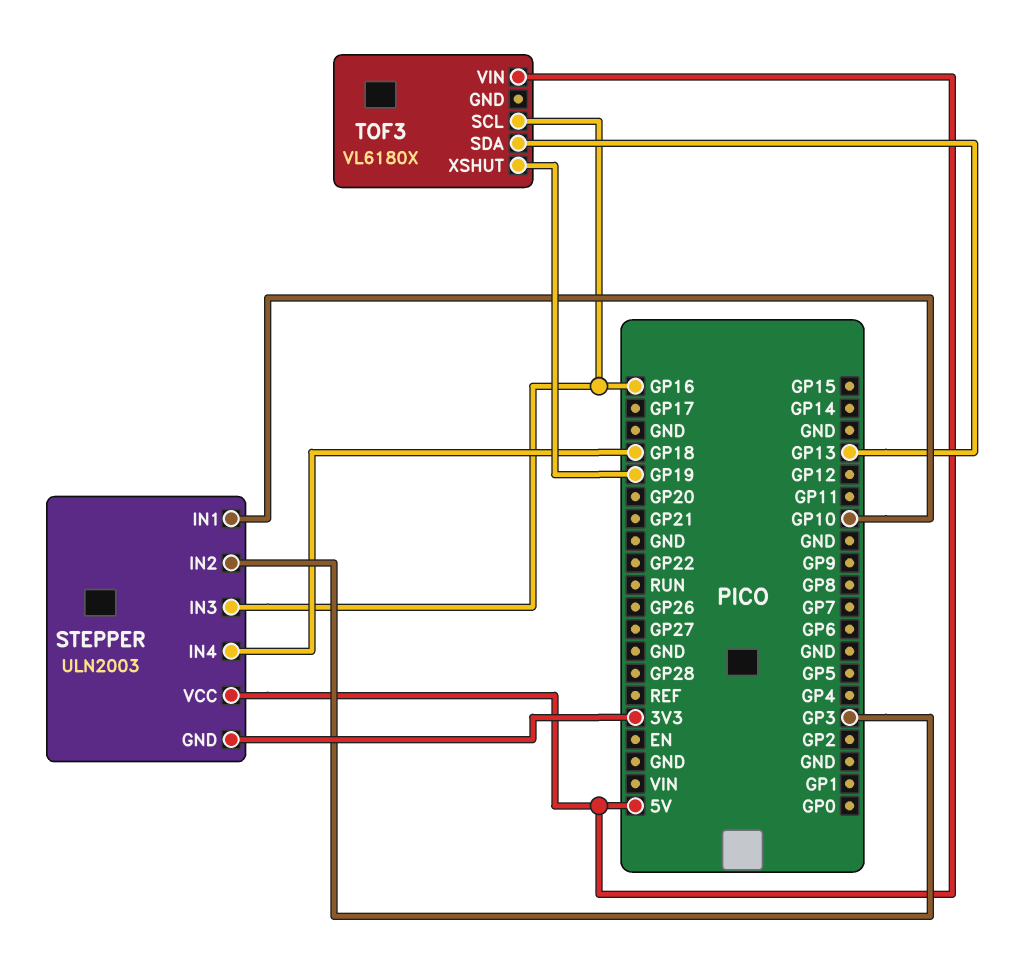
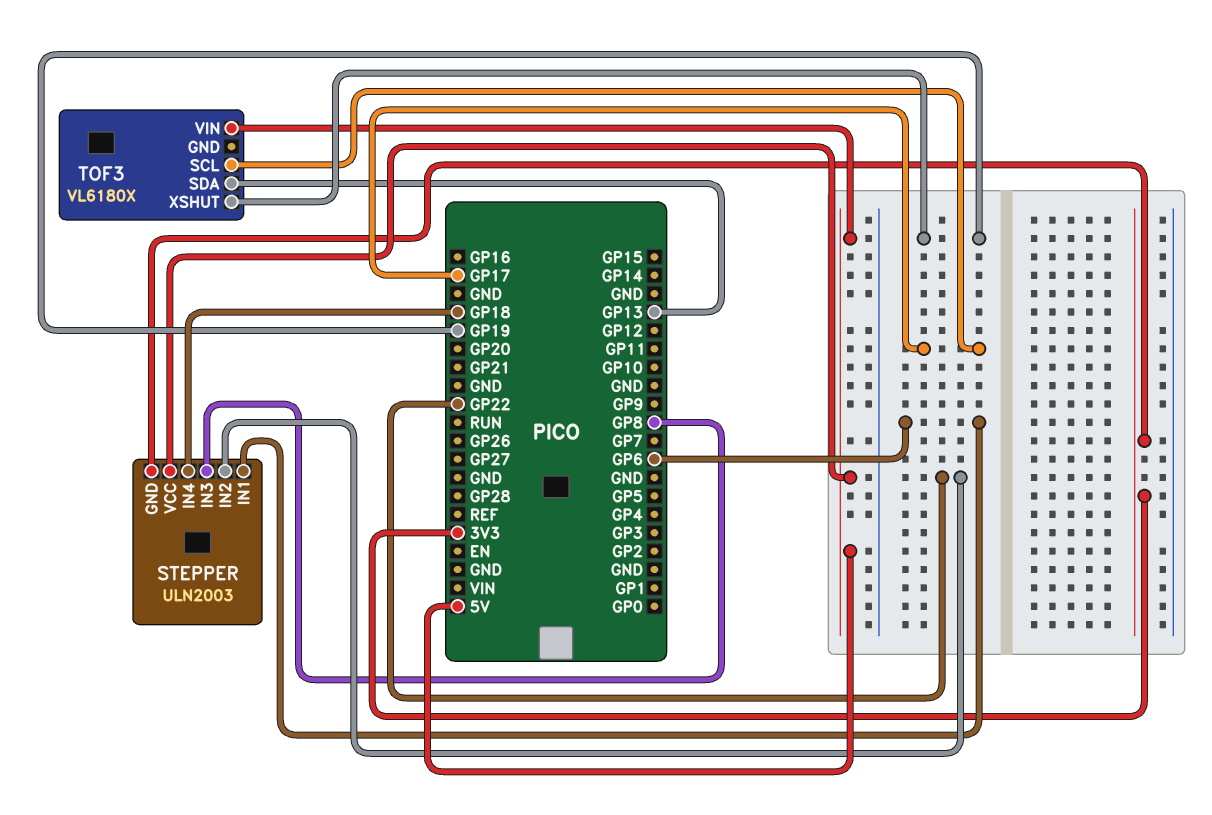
STEPPER pin IN1: GP10 -> GP6
STEPPER pin IN2: GP3 -> GP22
STEPPER pin IN3: GP16 -> GP8
TOF3 pin SCL: GP16 -> GP17

